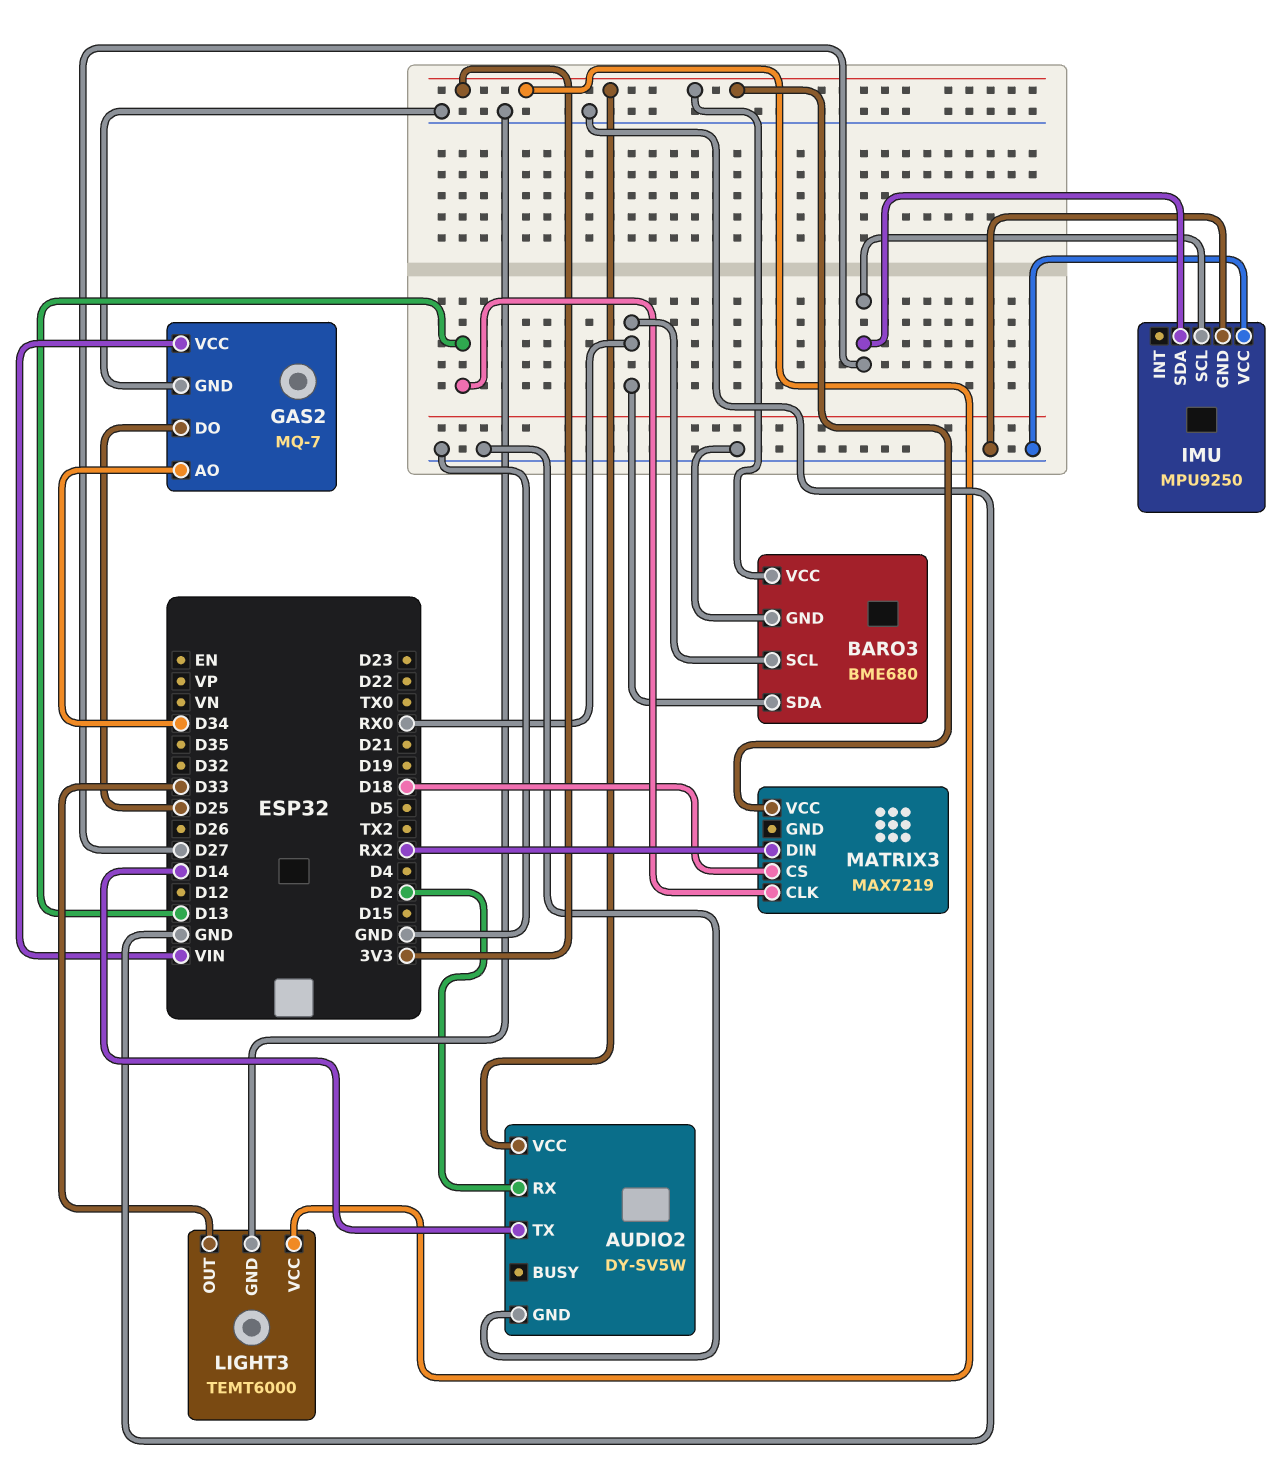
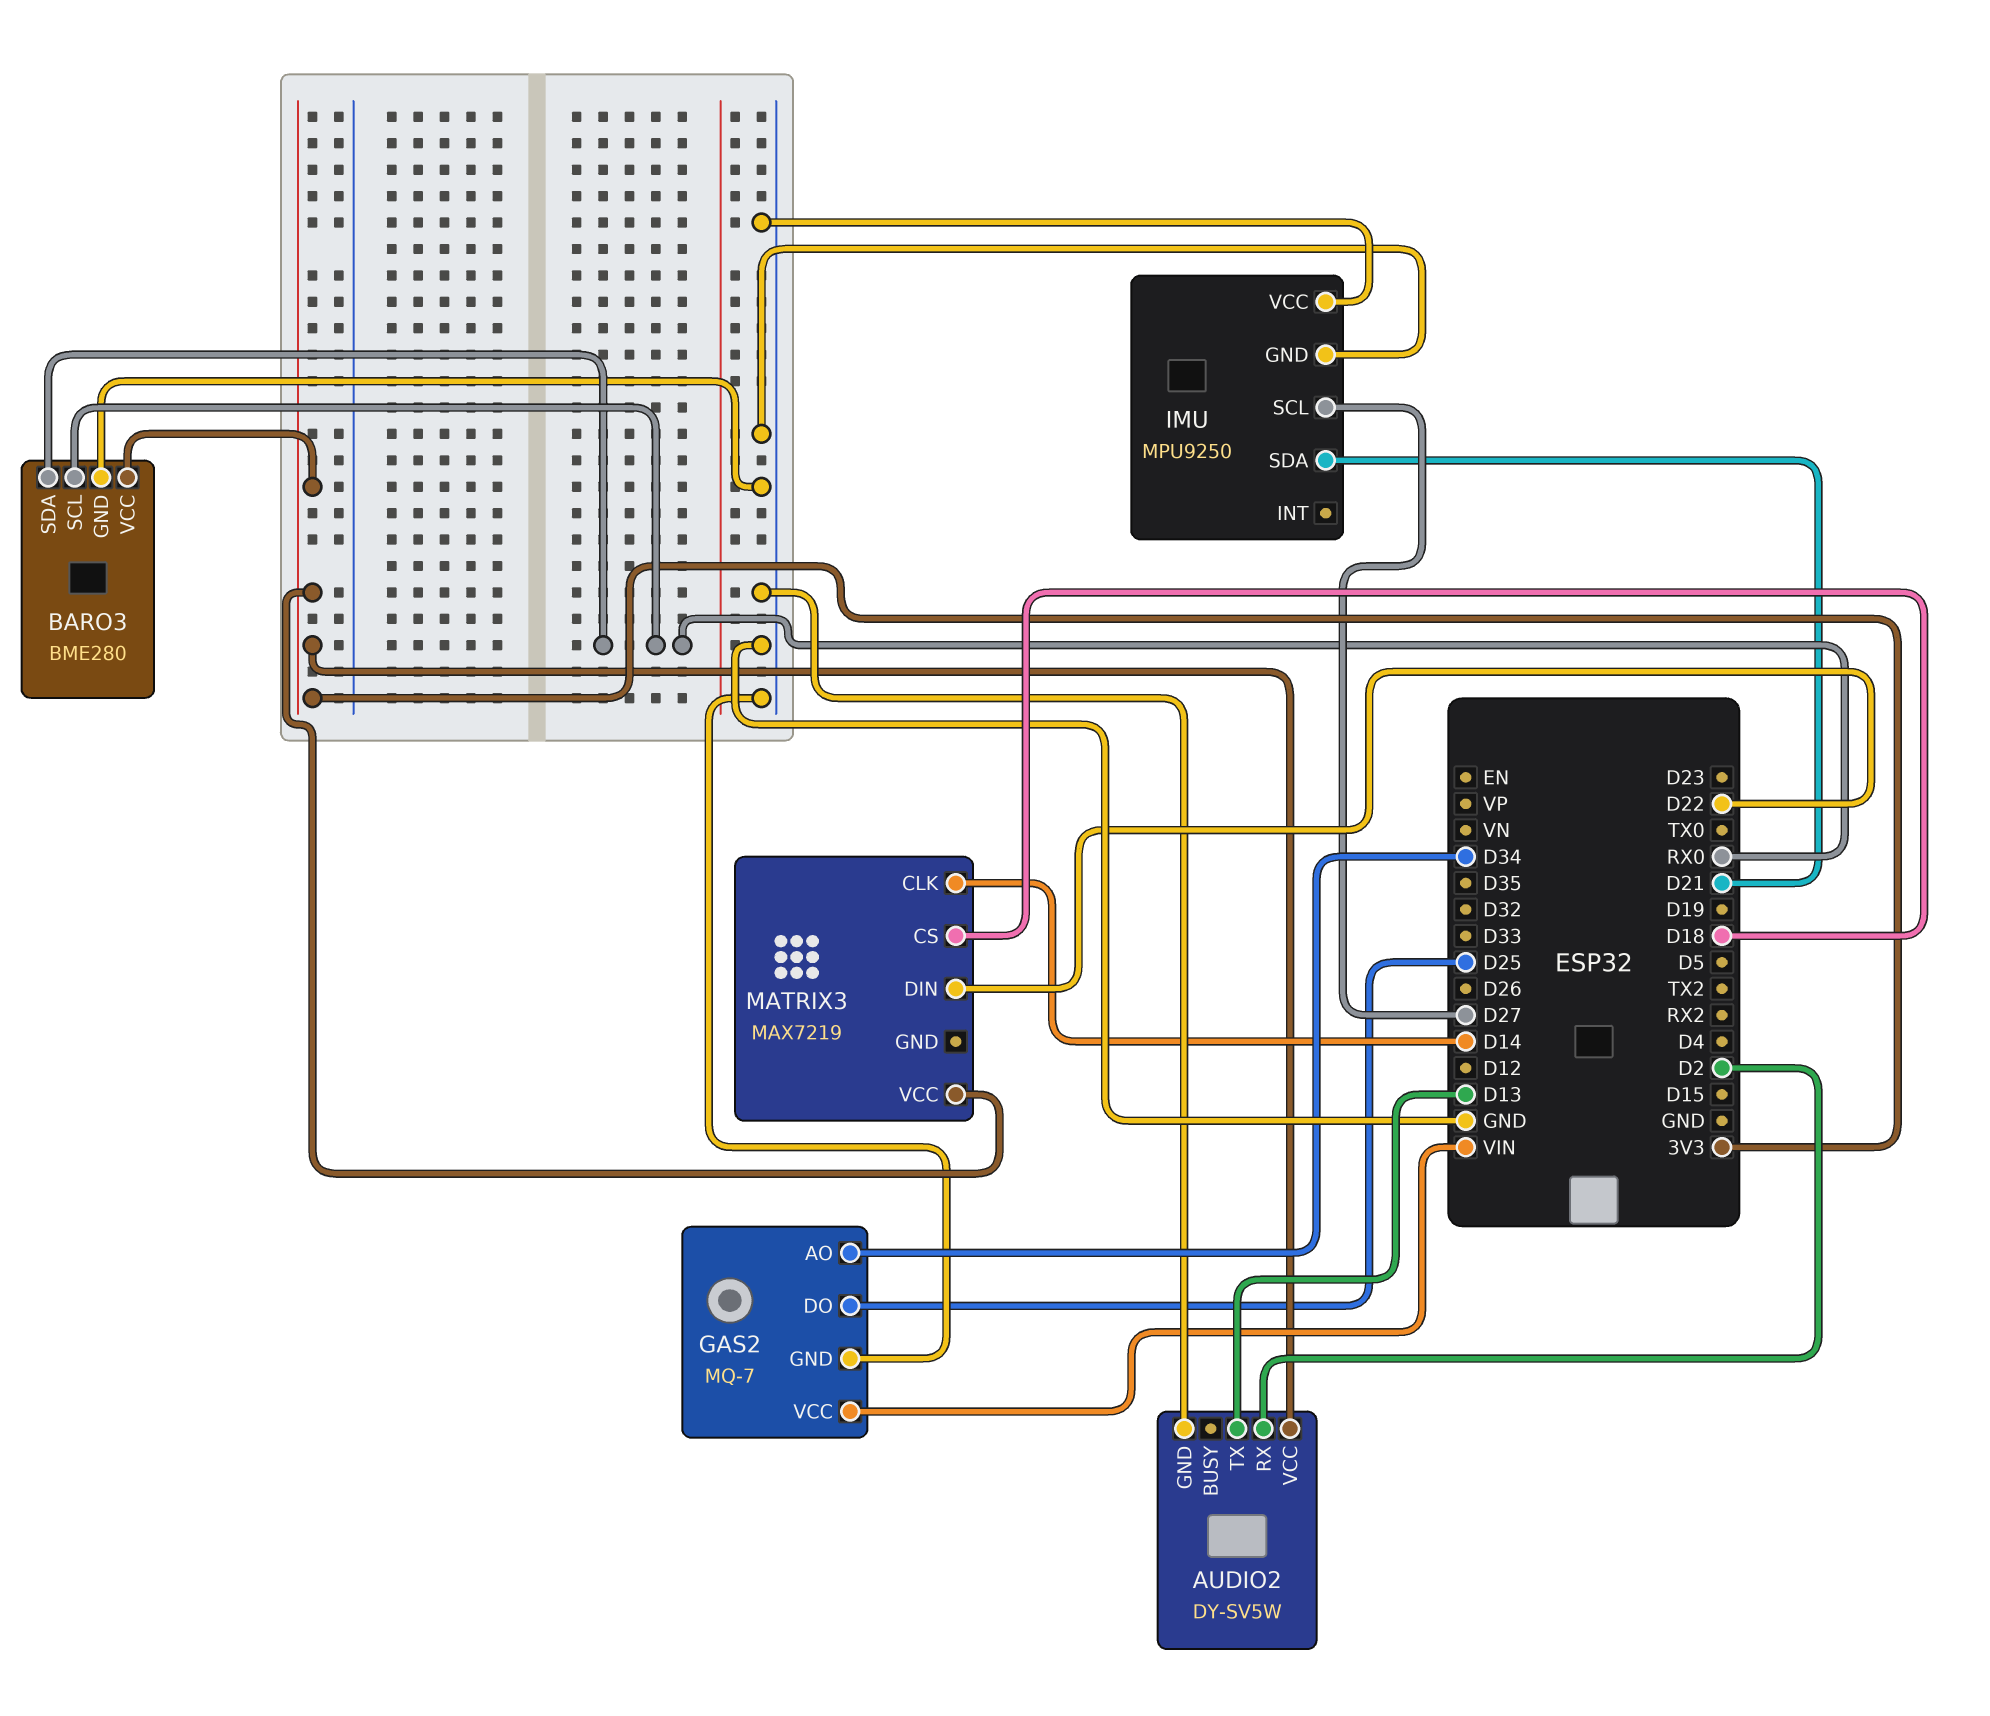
AUDIO2 pin TX: D14 -> D13
BARO3: BME680 -> BME280
IMU pin SDA: D27 -> D21
LIGHT3: TEMT6000 -> none
LIGHT3 pin GND: GND -> none
LIGHT3 pin OUT: D33 -> none
LIGHT3 pin VCC: 3V3 -> none
MATRIX3 pin CLK: D13 -> D14
MATRIX3 pin DIN: RX2 -> D22

